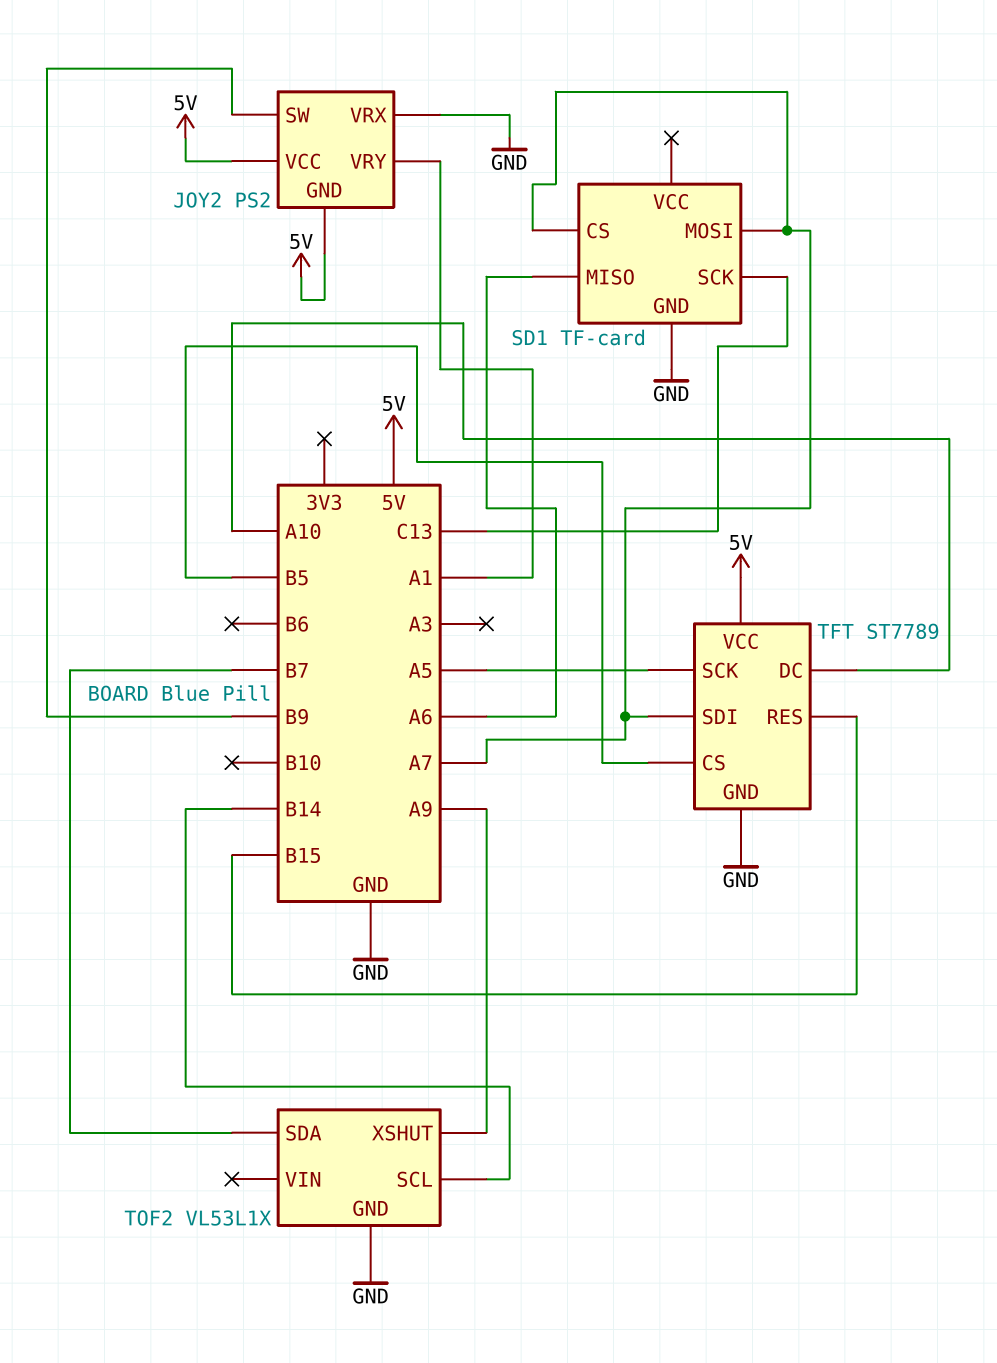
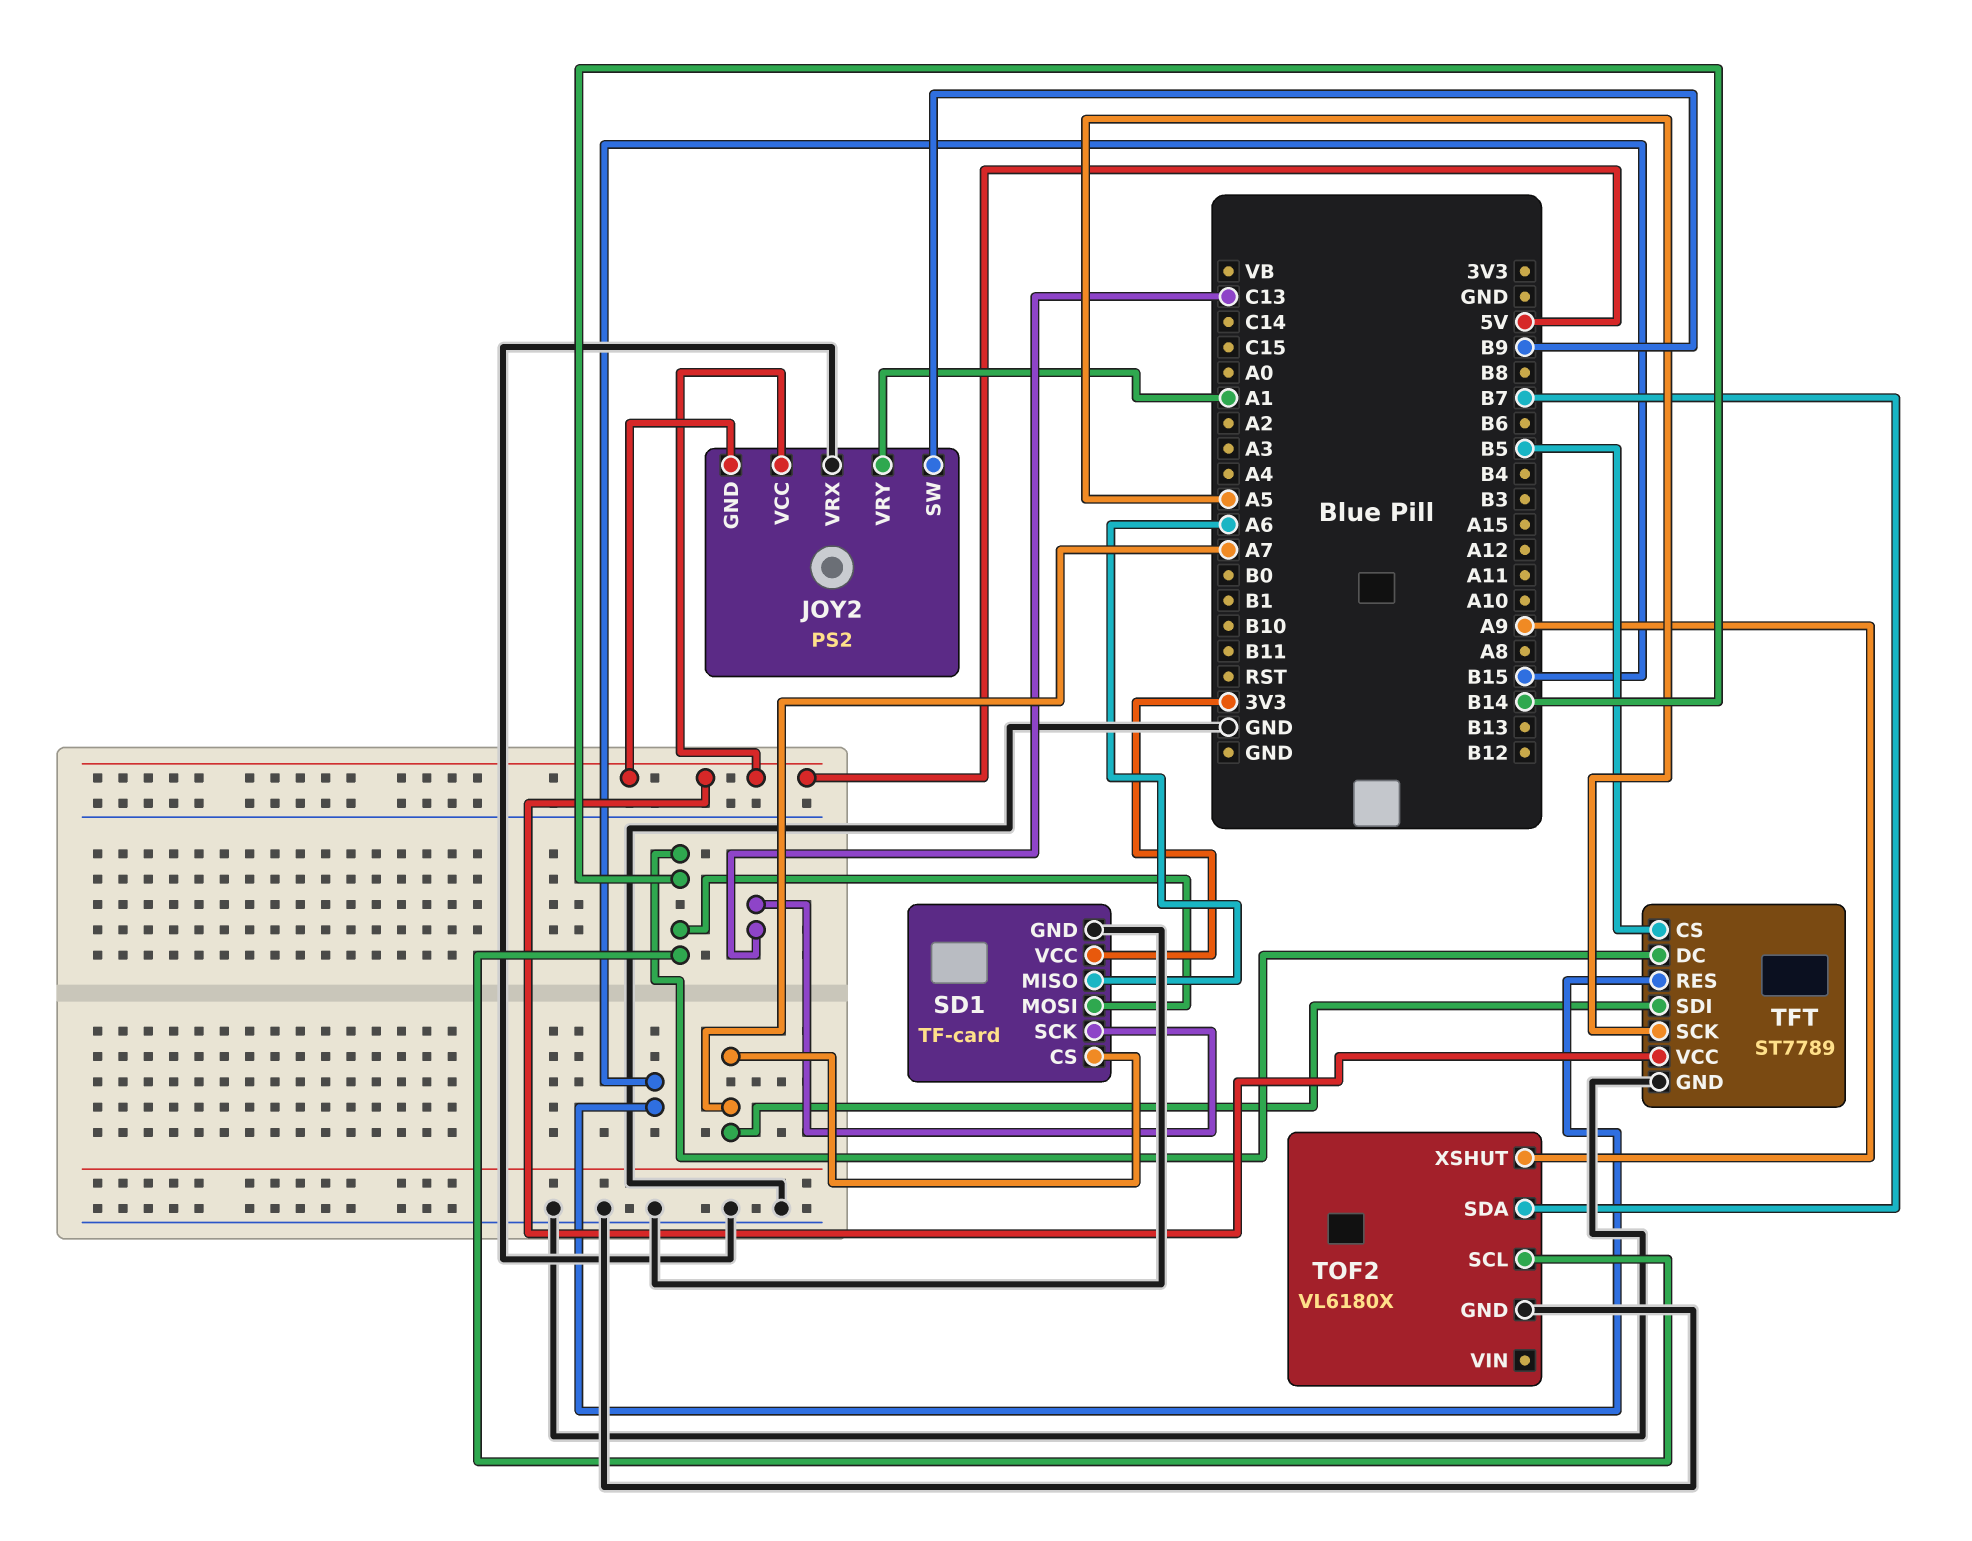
SD1 pin MOSI: A7 -> B14
SD1 pin VCC: none -> 3V3
TFT pin DC: A10 -> B14
TOF2: VL53L1X -> VL6180X

